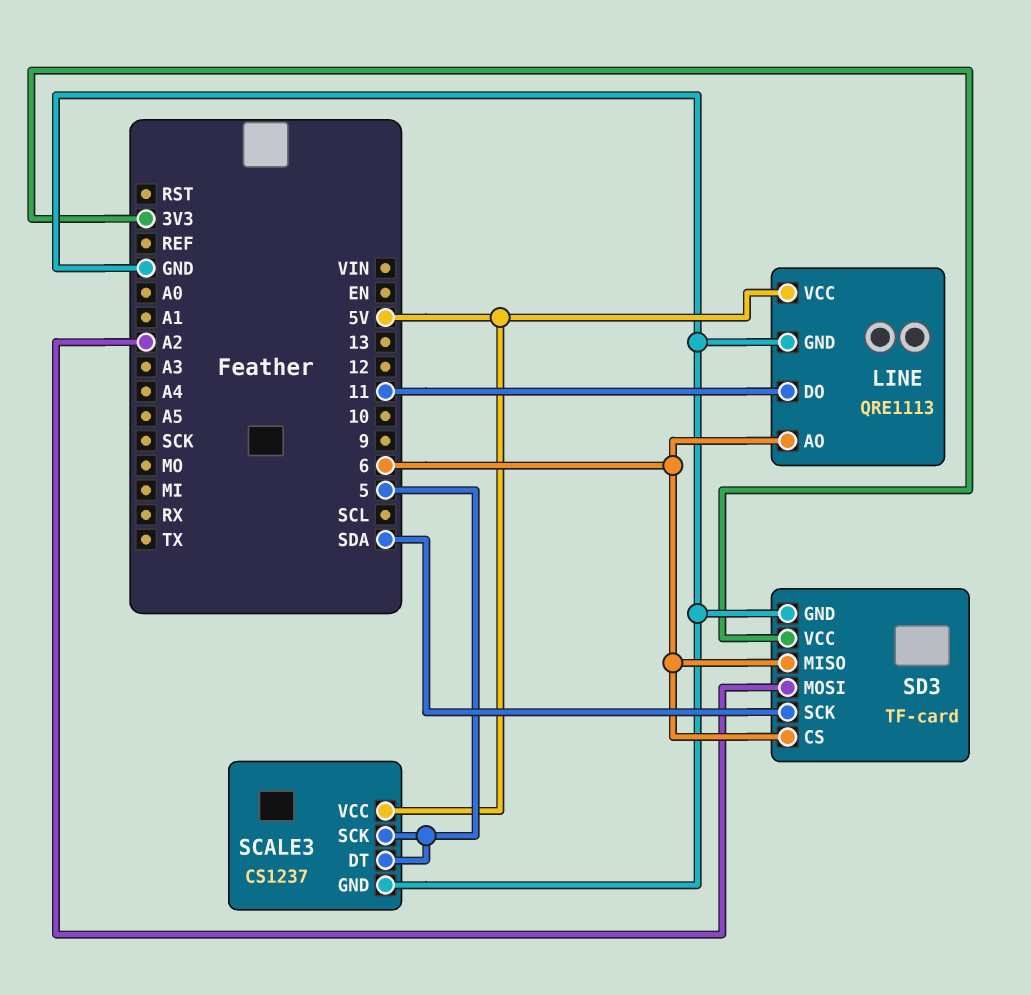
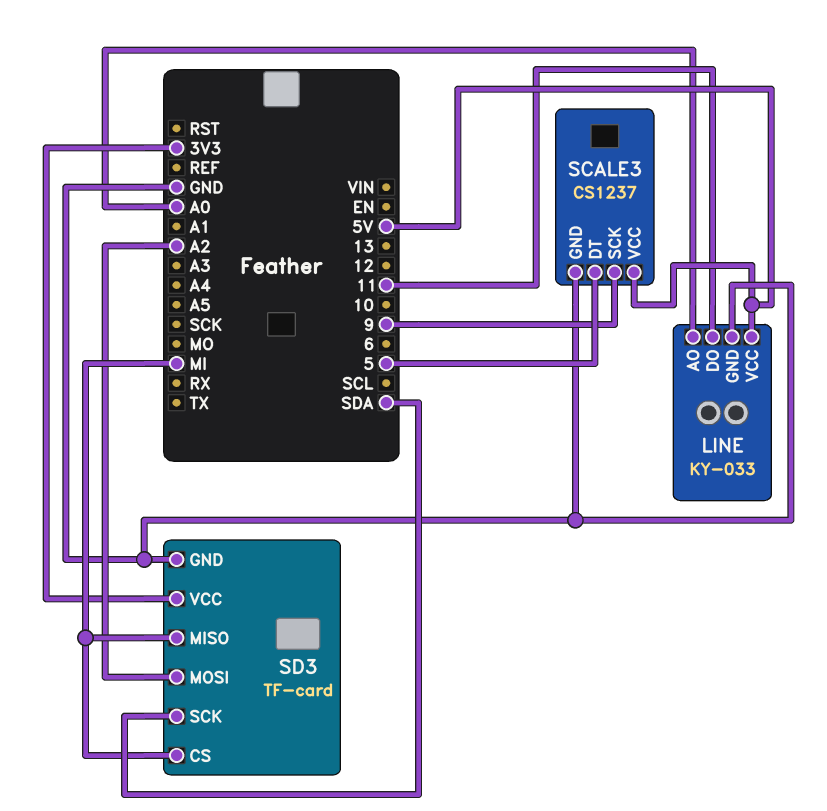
LINE: QRE1113 -> KY-033
LINE pin AO: 6 -> A0
SCALE3 pin SCK: 5 -> 9
SD3 pin CS: 6 -> MI
SD3 pin MISO: 6 -> MI

